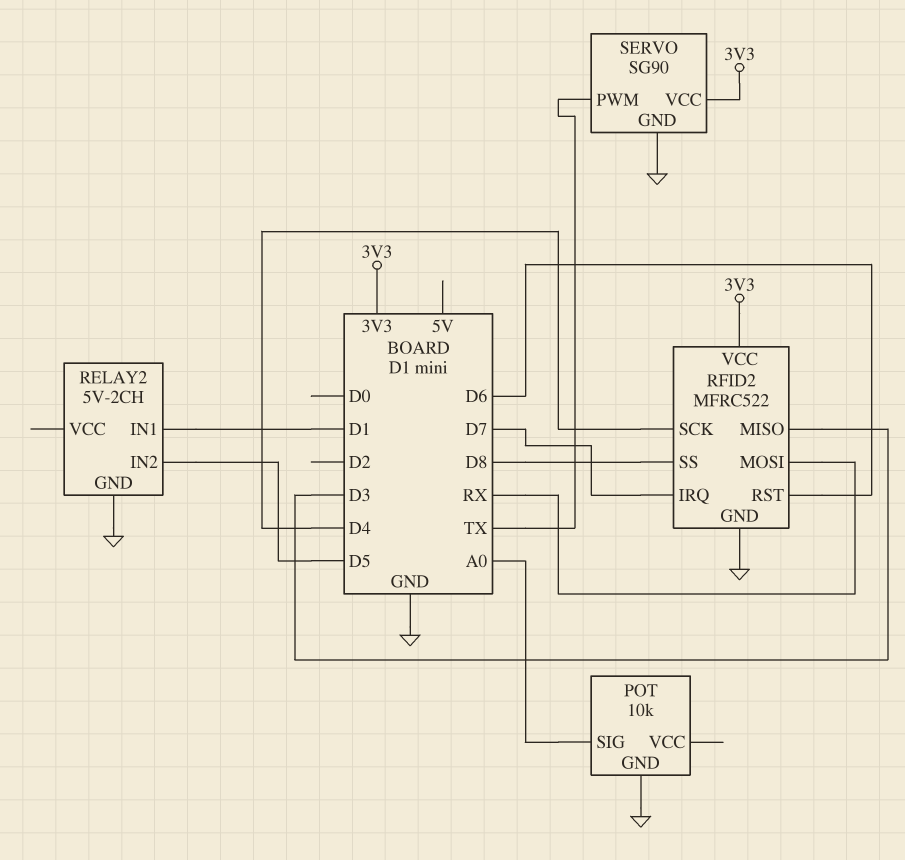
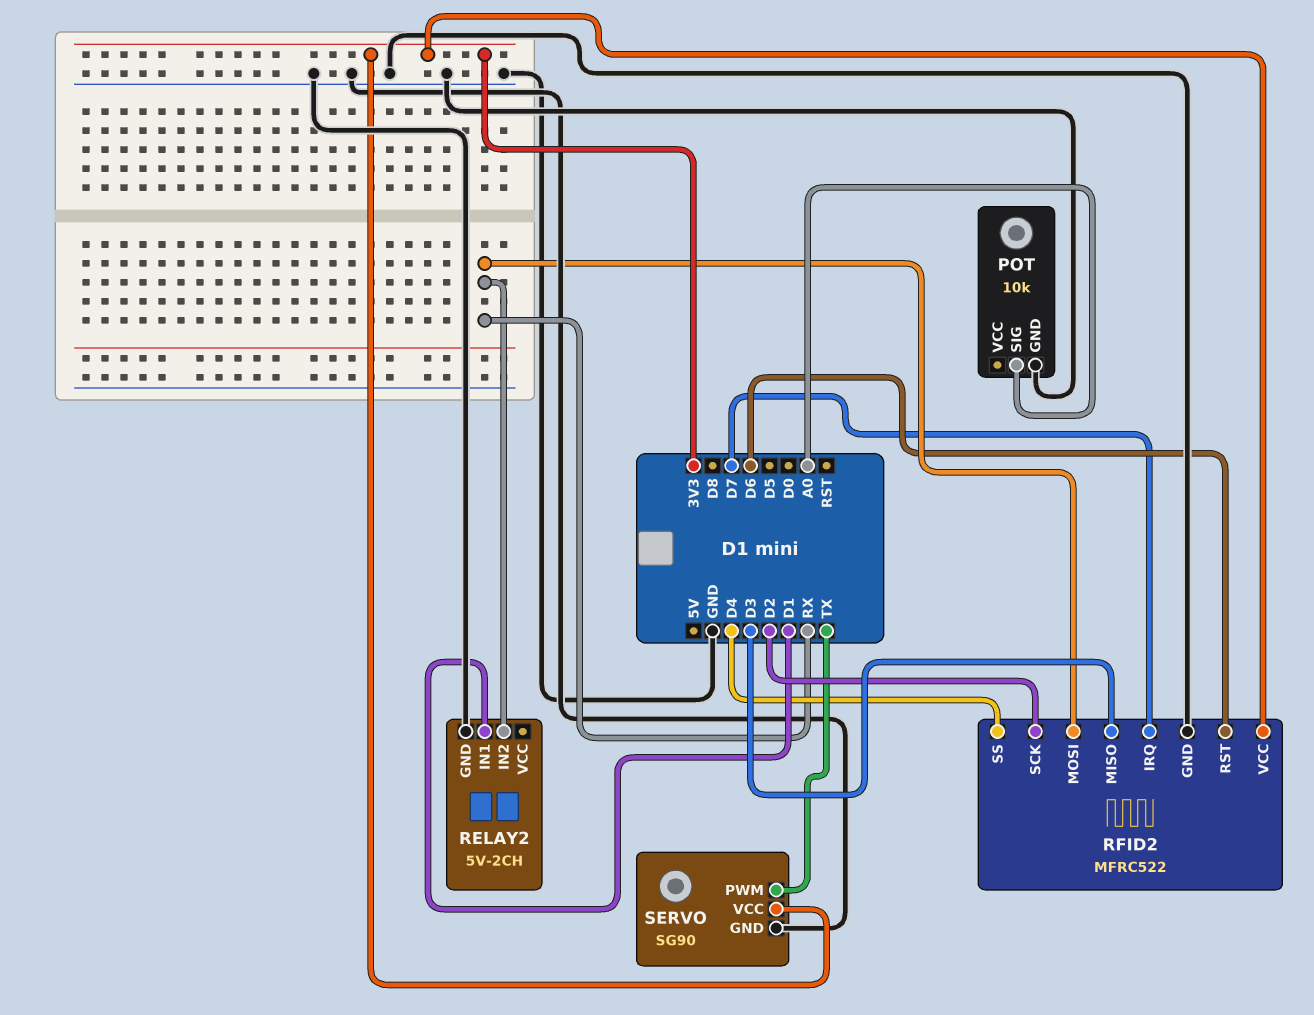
RELAY2 pin IN2: D5 -> RX
RFID2 pin SCK: D4 -> D2
RFID2 pin SS: D8 -> D4

